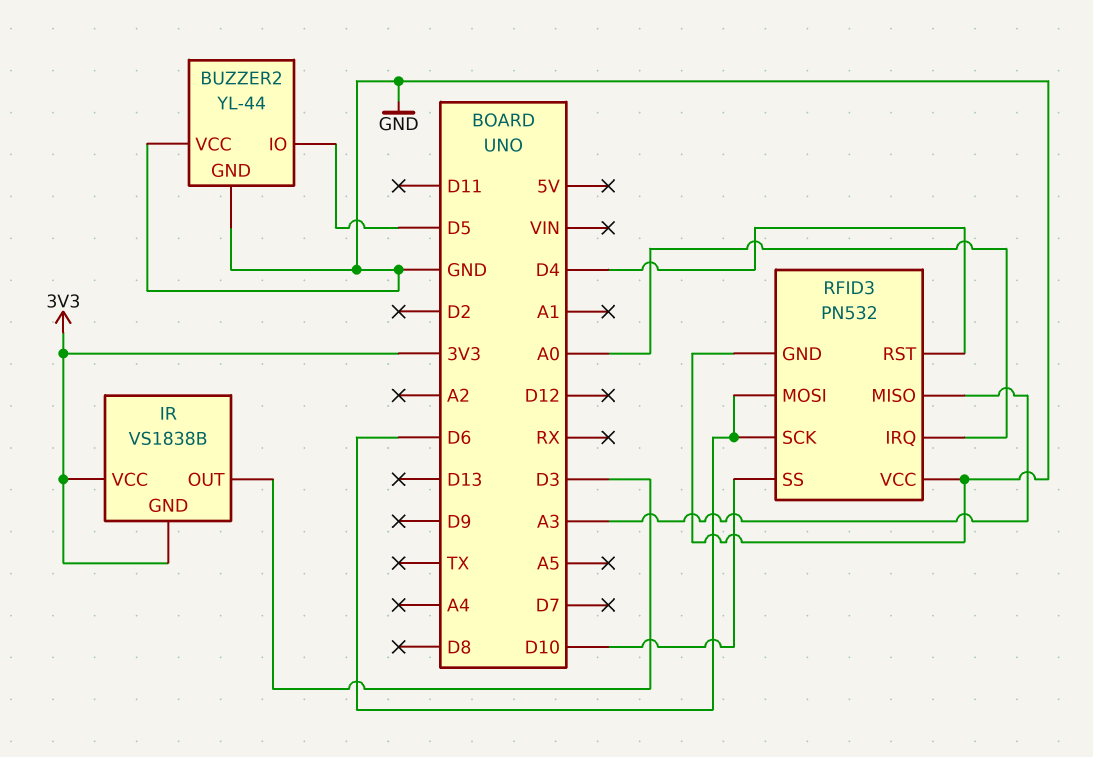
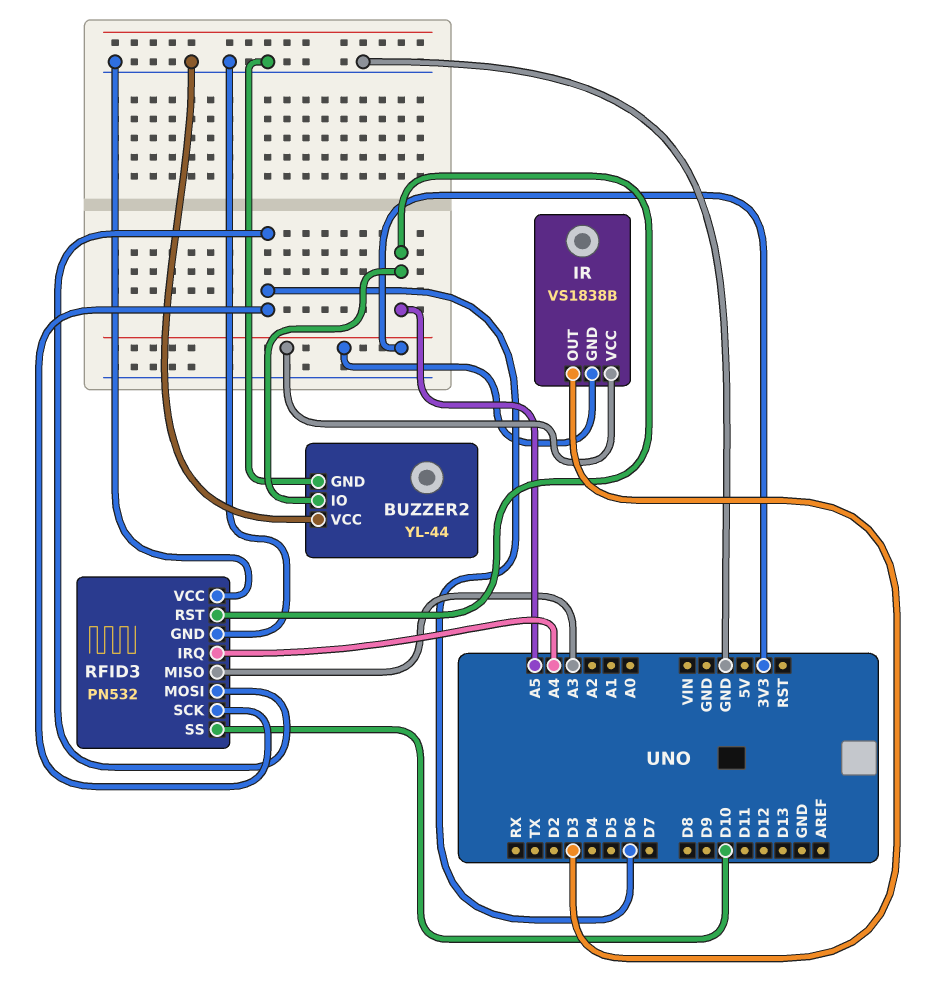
BUZZER2 pin IO: D5 -> A5
RFID3 pin IRQ: A0 -> A4
RFID3 pin RST: D4 -> A5

